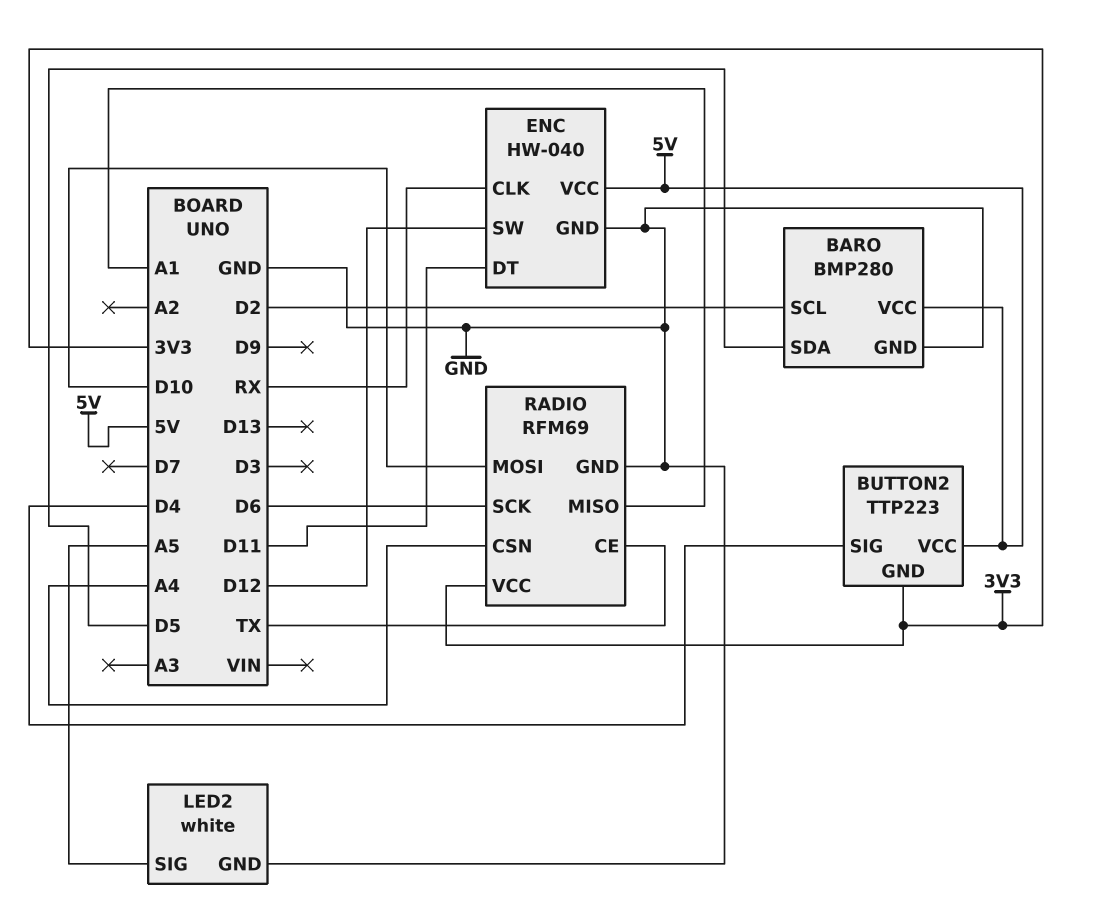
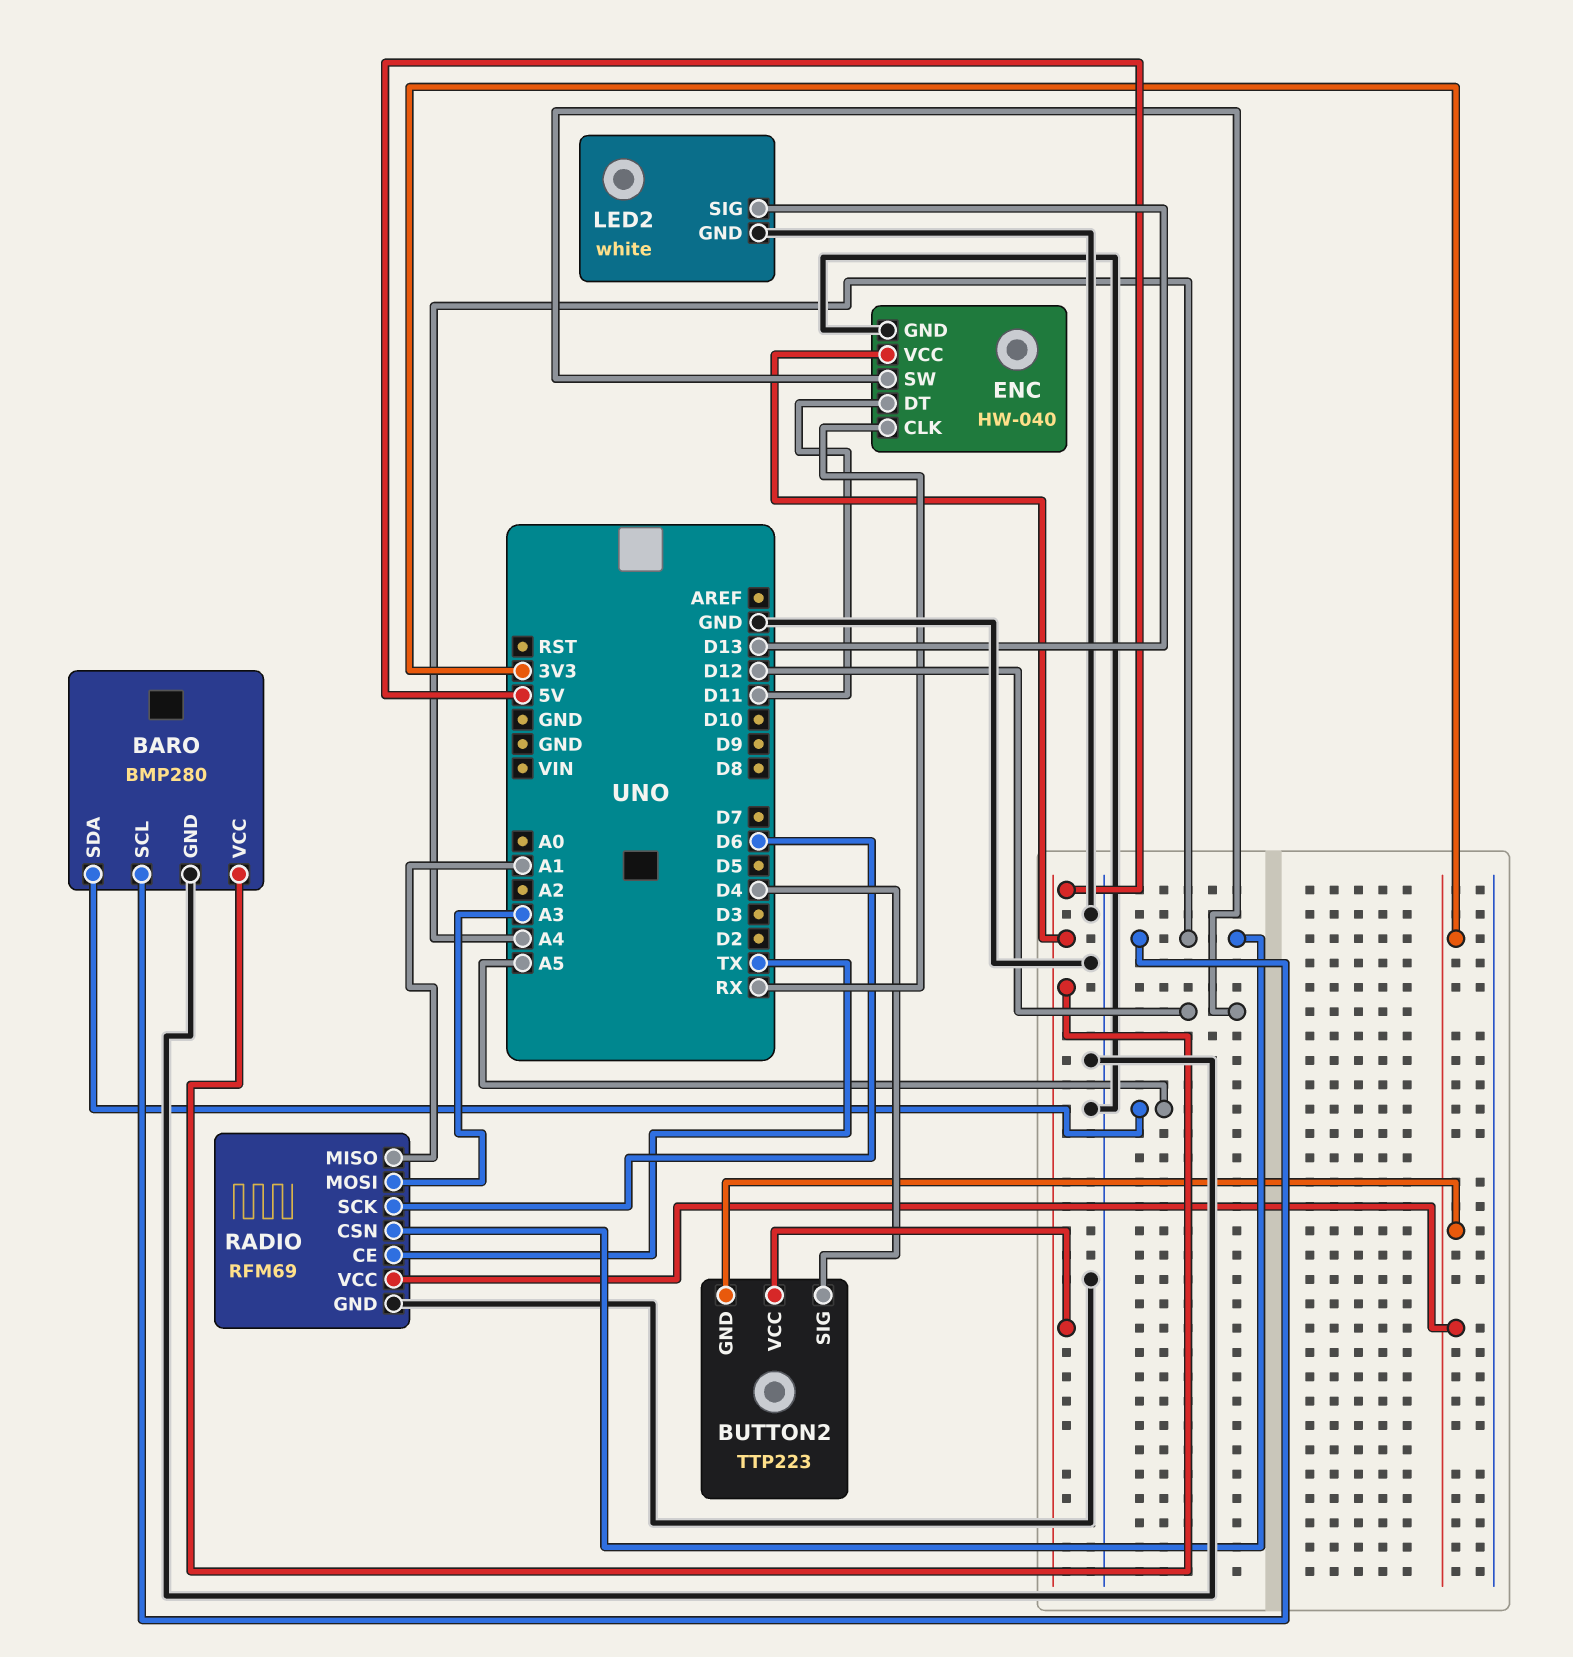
BARO pin SCL: D2 -> A4
BARO pin SDA: D5 -> A5
LED2 pin SIG: A5 -> D13
RADIO pin MOSI: D10 -> A3

